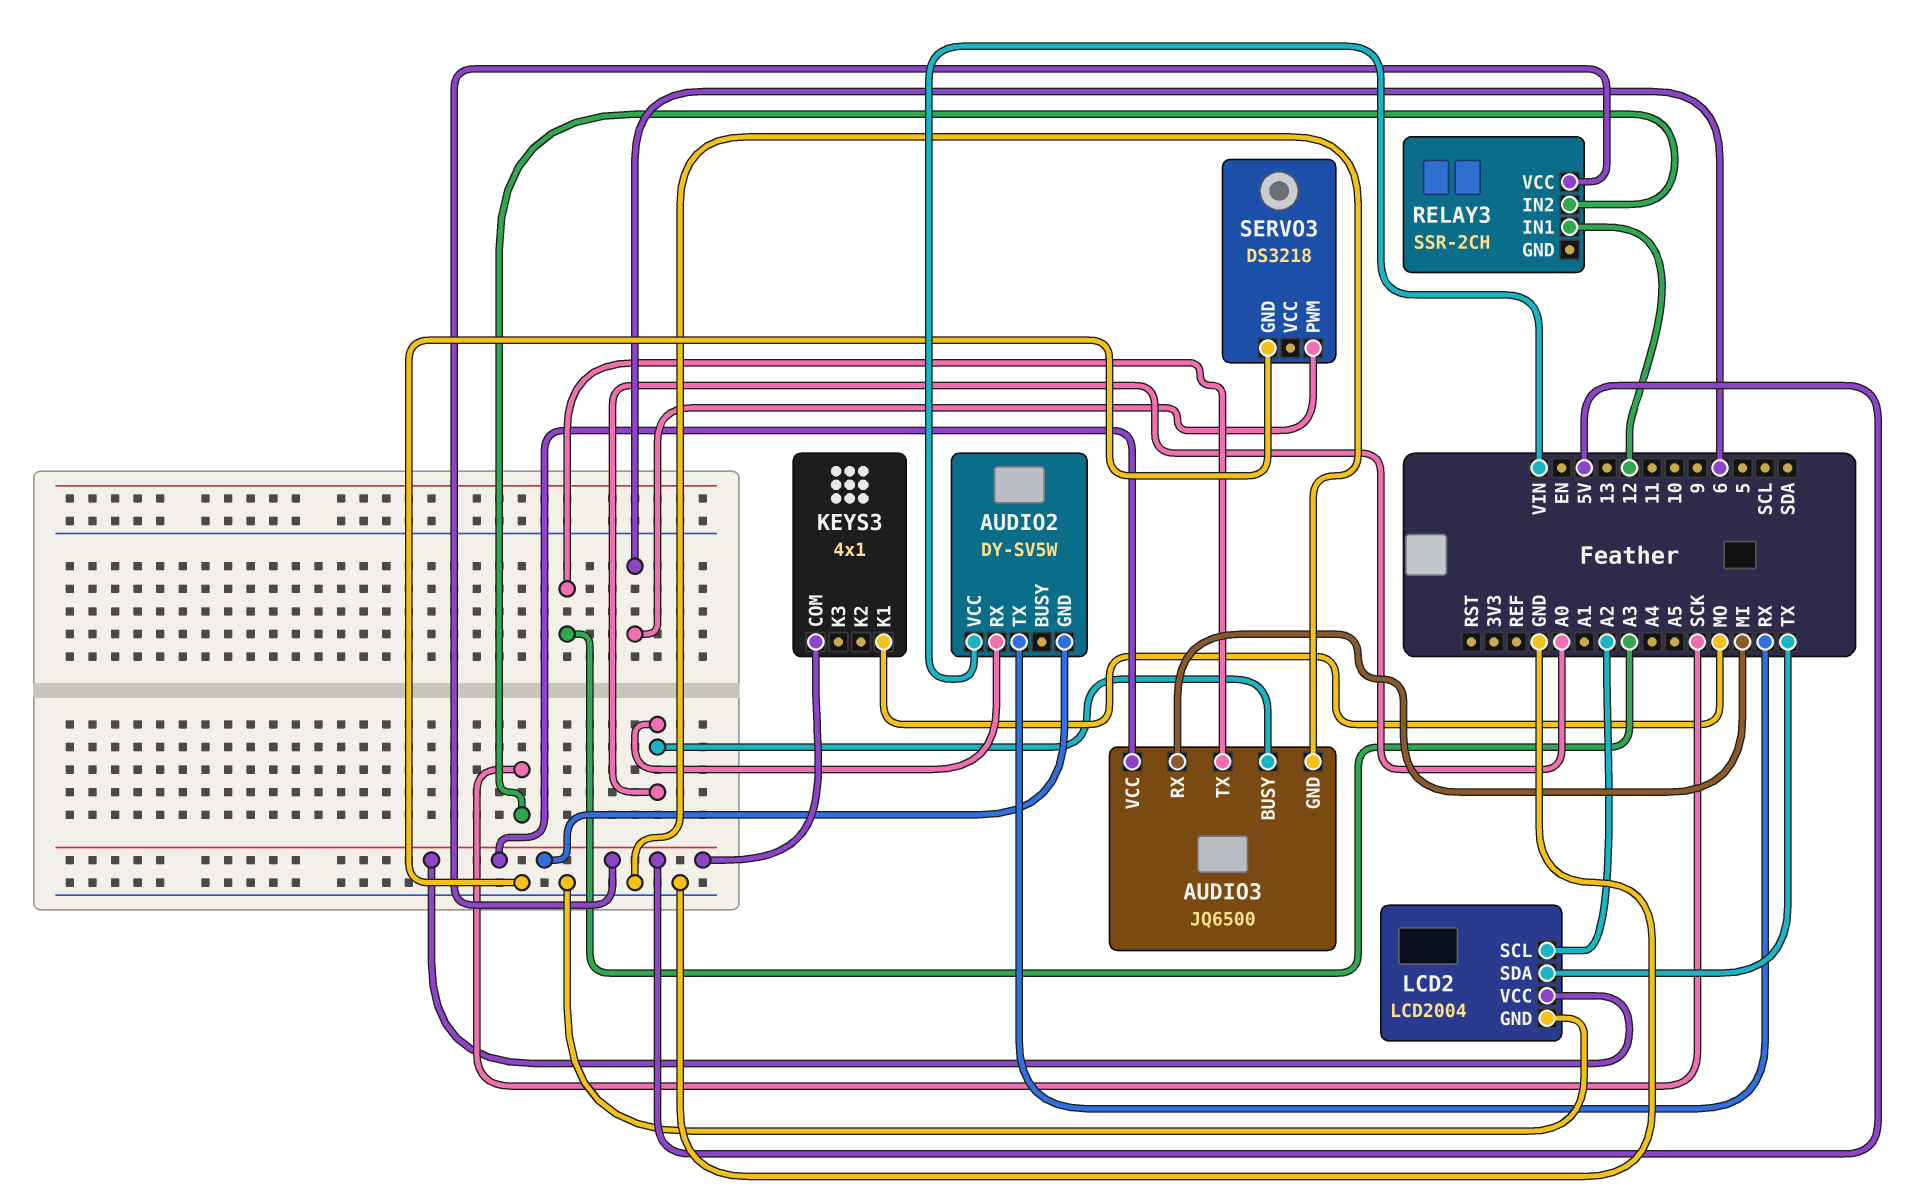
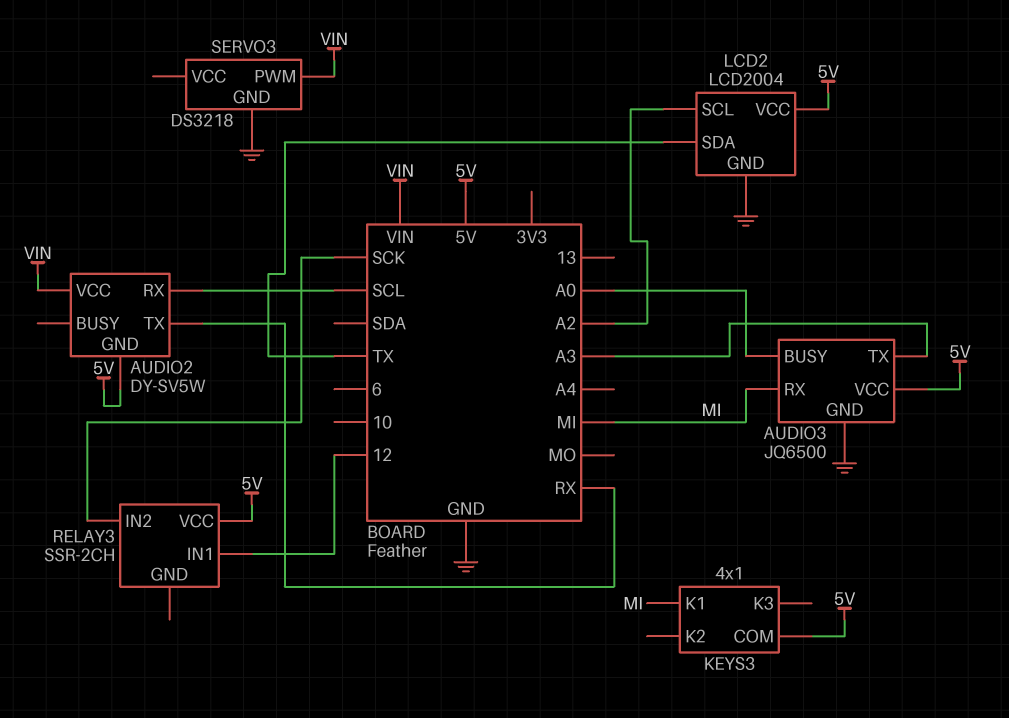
AUDIO2 pin RX: A0 -> SCL
KEYS3 pin K1: MO -> MI
SERVO3 pin PWM: 6 -> VIN

